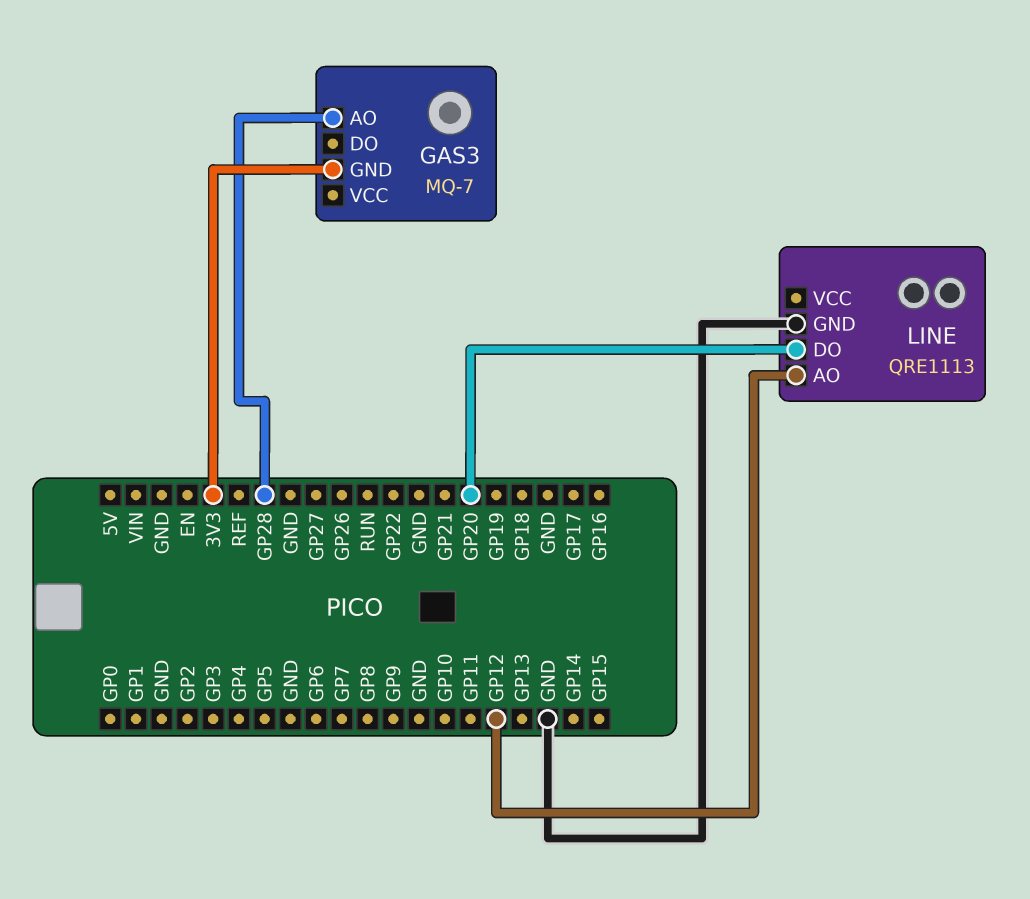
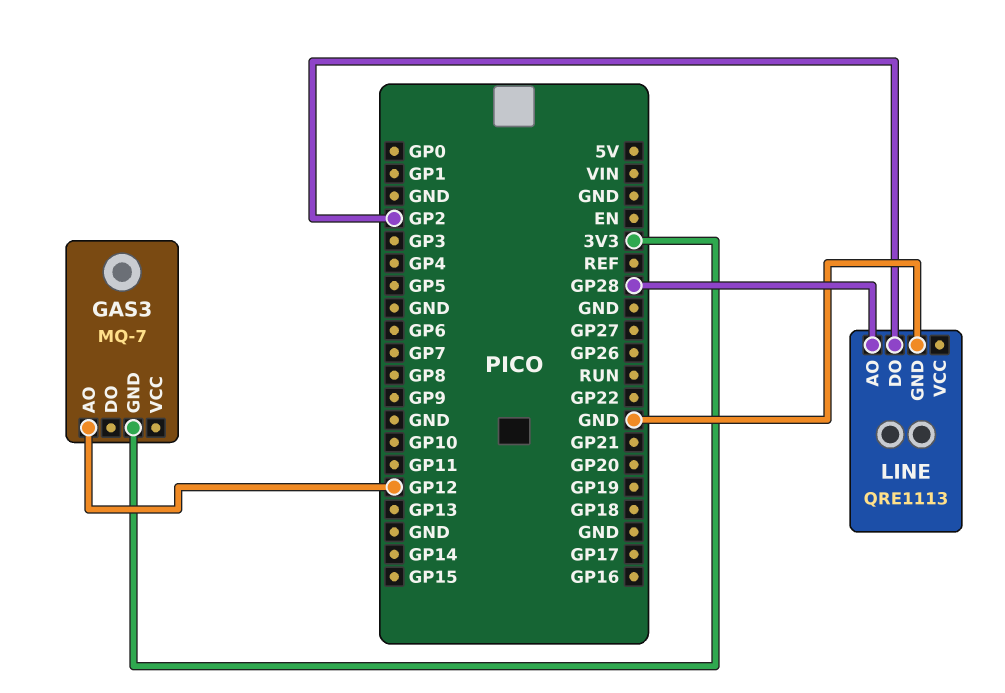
GAS3 pin AO: GP28 -> GP12
LINE pin AO: GP12 -> GP28
LINE pin DO: GP20 -> GP2

